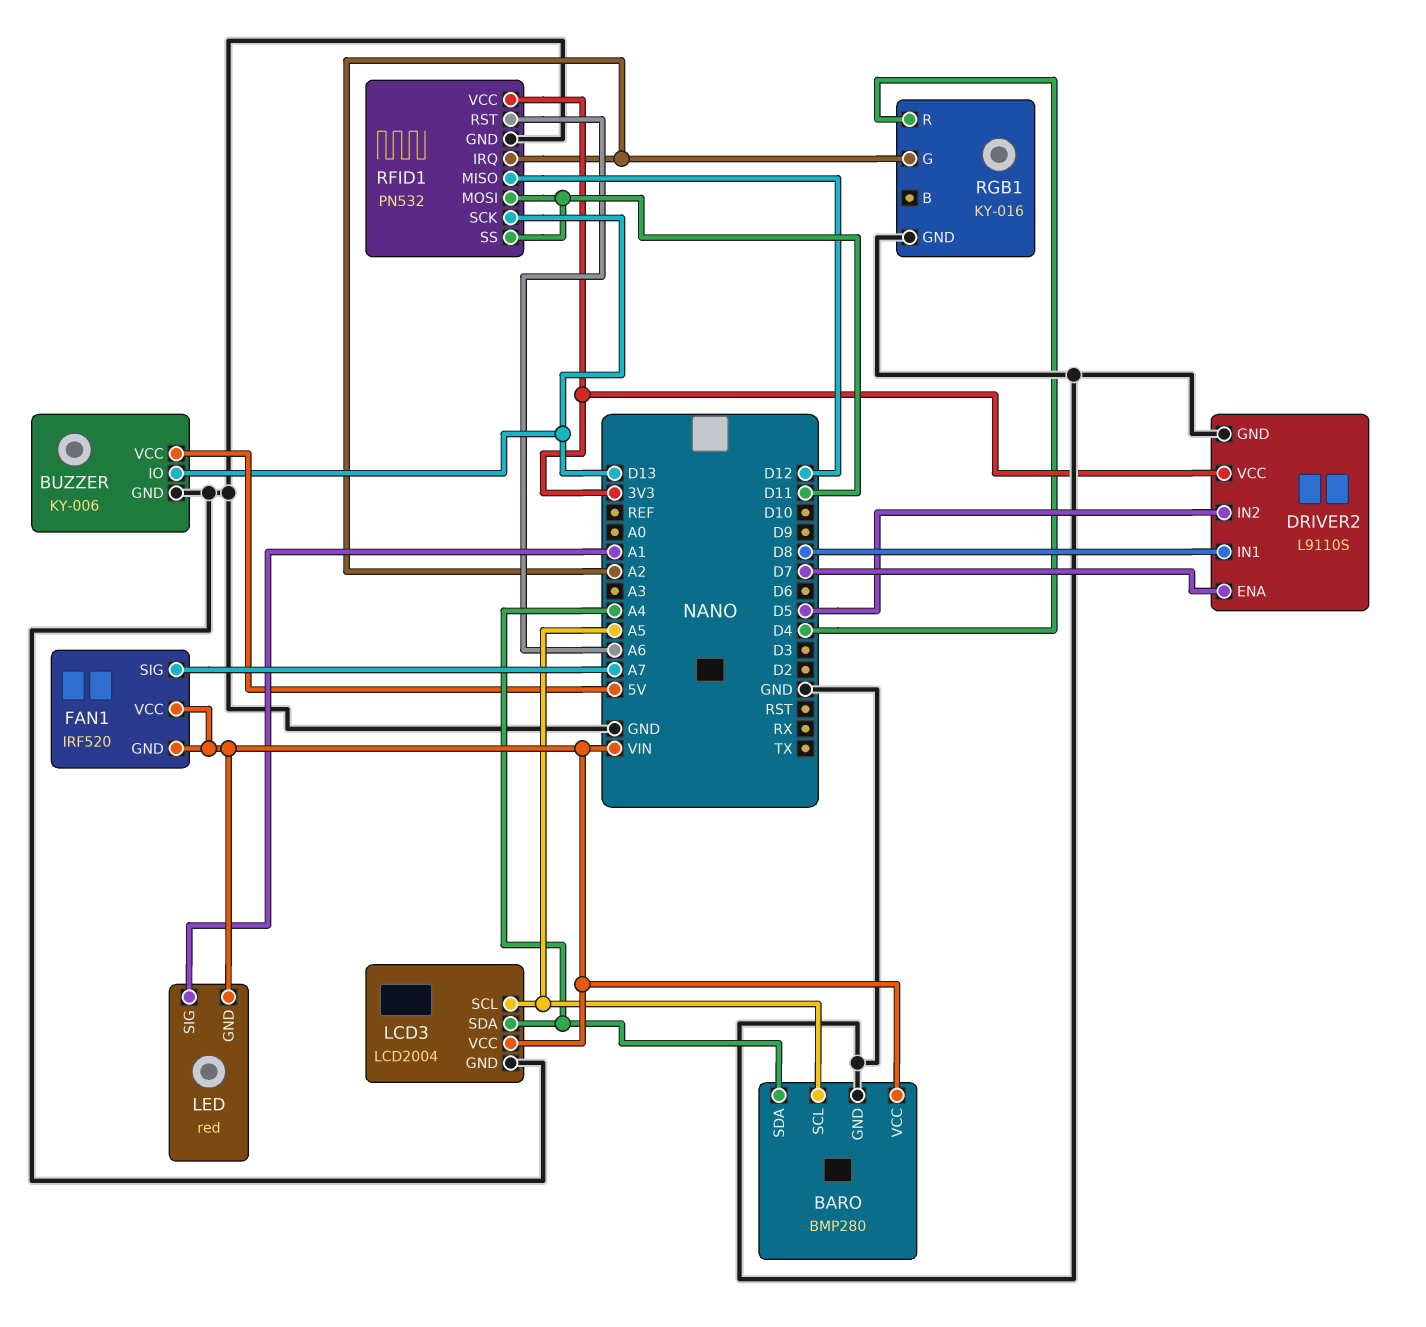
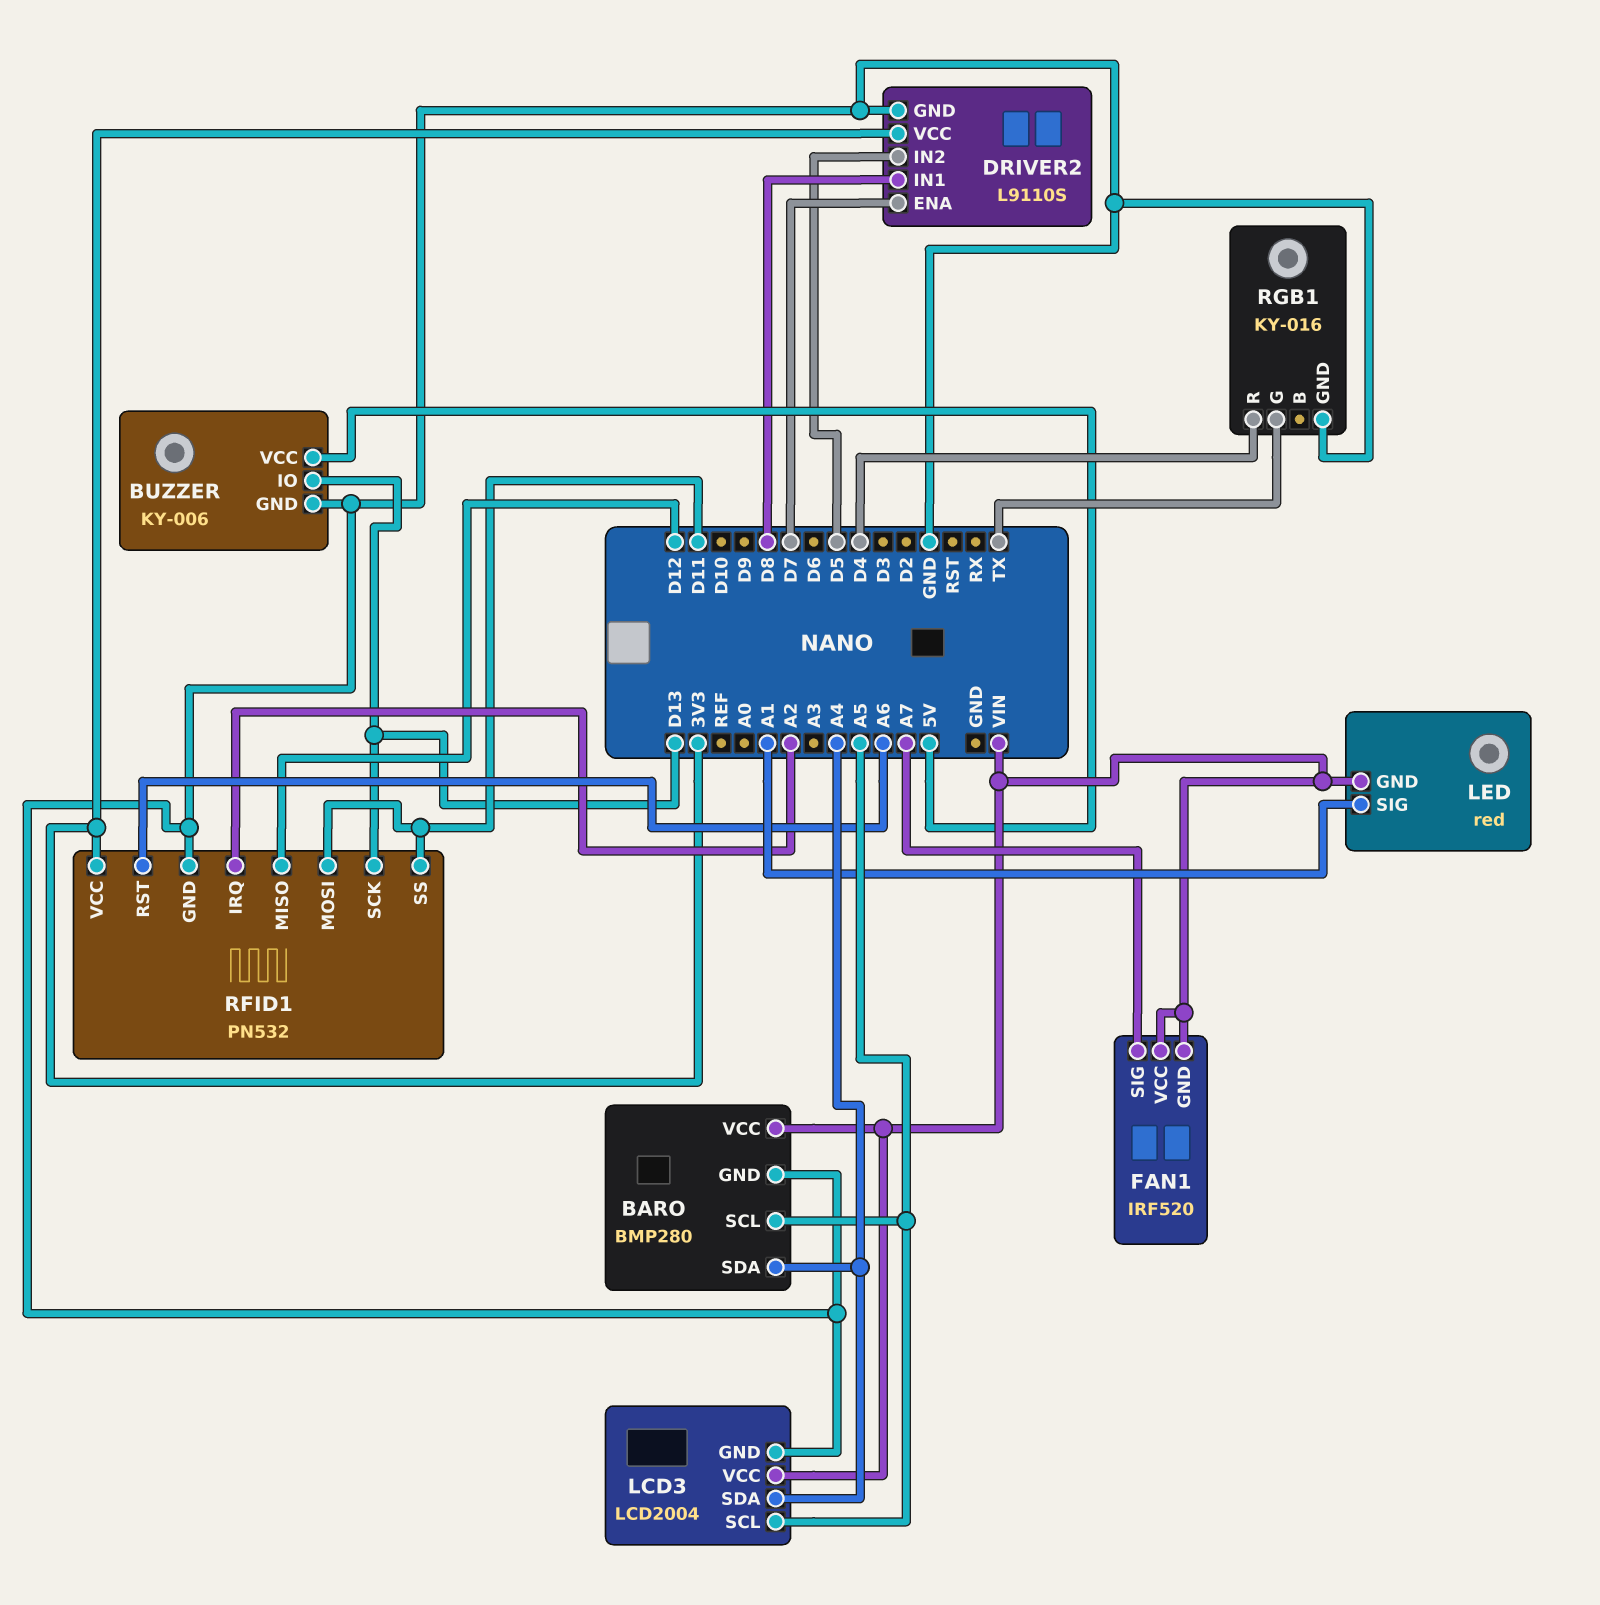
RGB1 pin G: A2 -> TX

